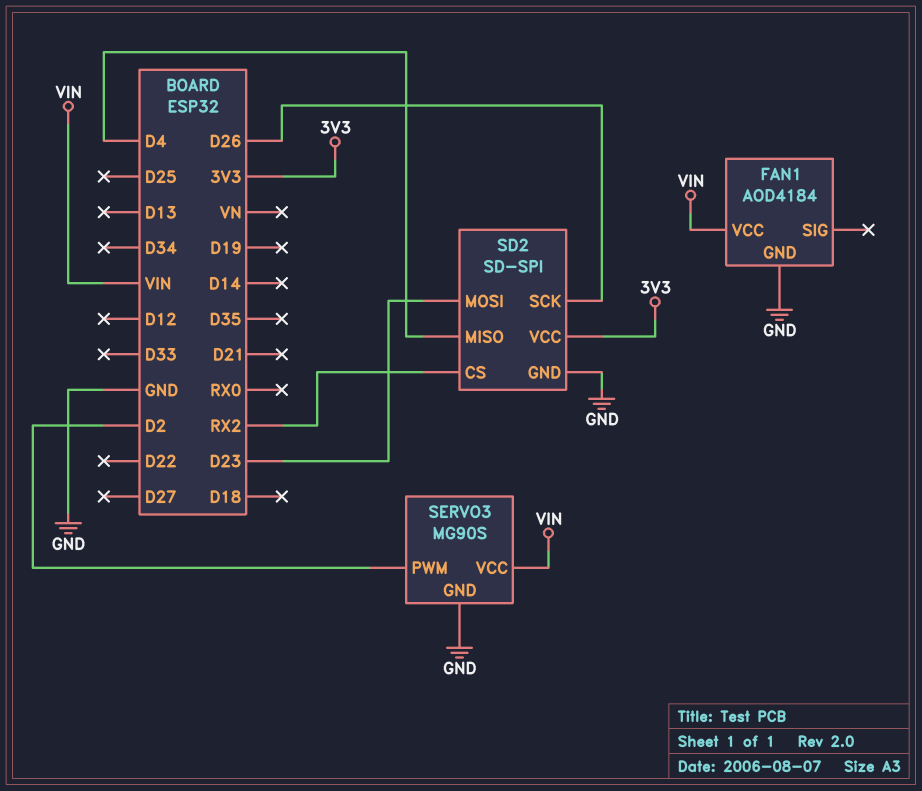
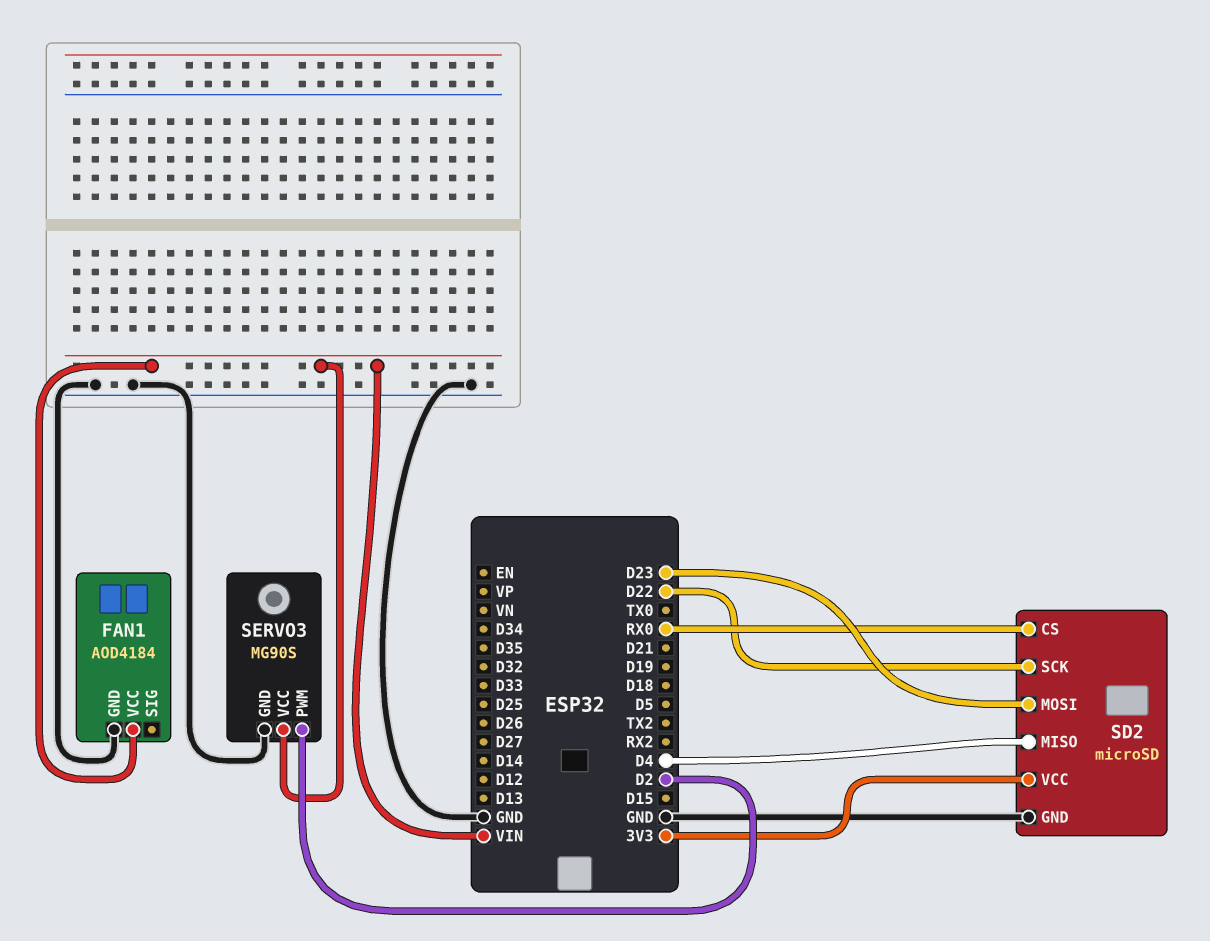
SD2: SD-SPI -> microSD
SD2 pin CS: RX2 -> RX0
SD2 pin SCK: D26 -> D22

